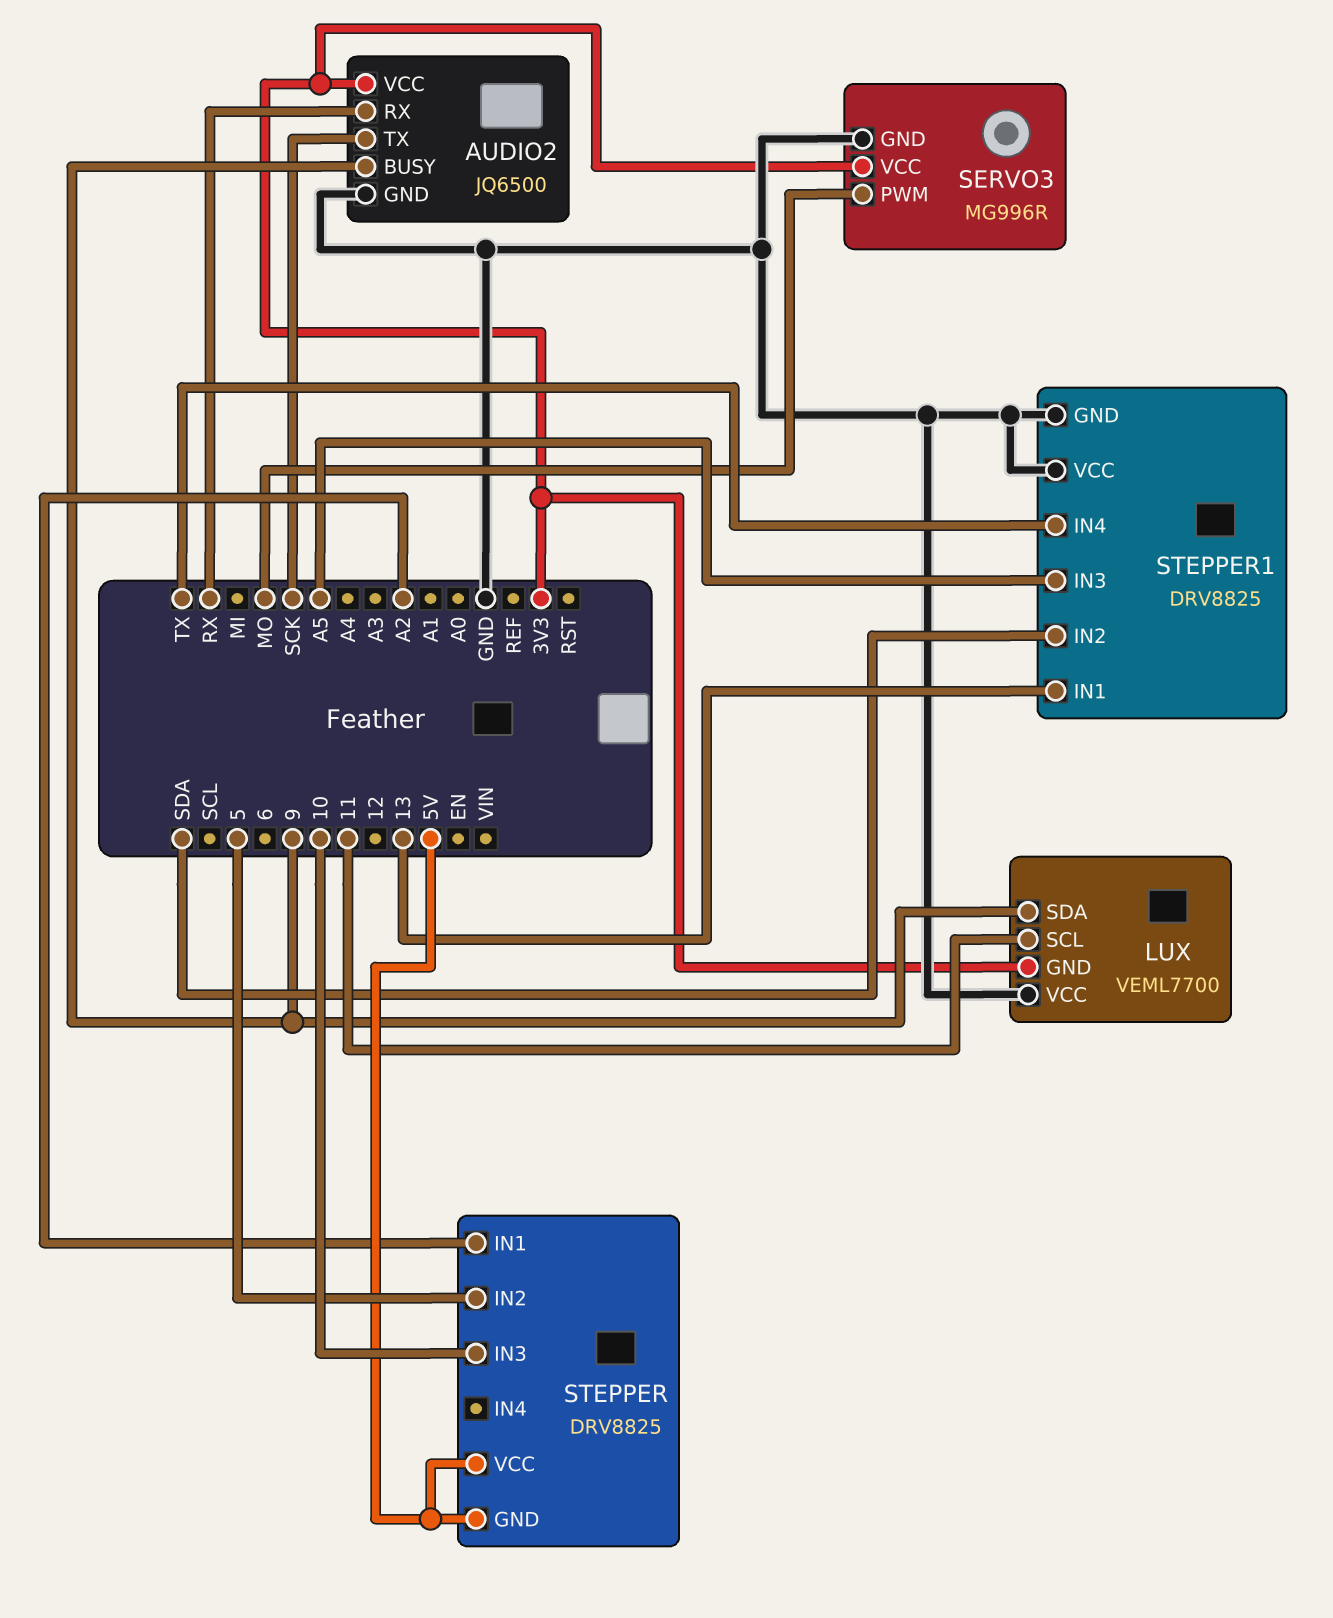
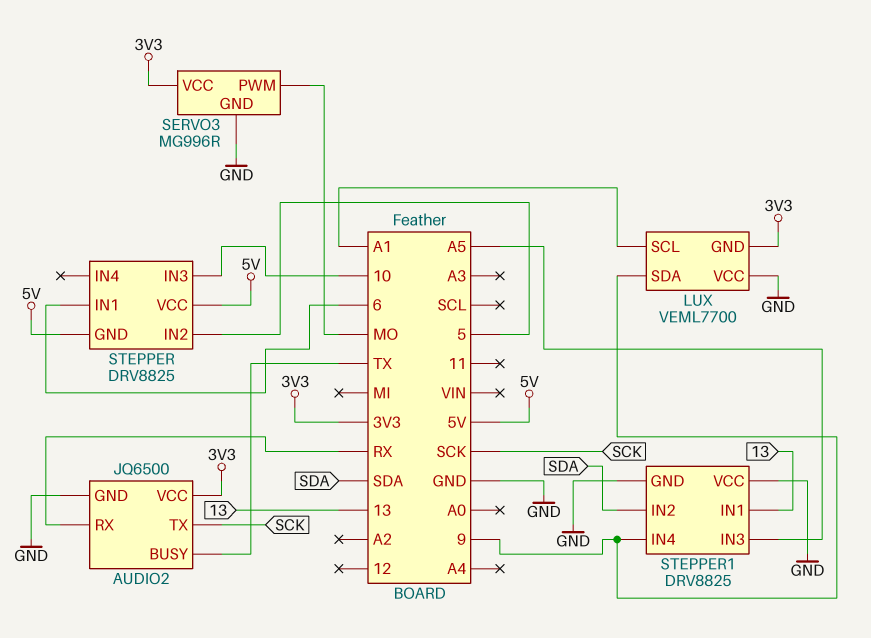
AUDIO2 pin BUSY: 9 -> TX
LUX pin SCL: 11 -> A1
STEPPER pin IN1: A2 -> 6
STEPPER1 pin IN4: TX -> 9

